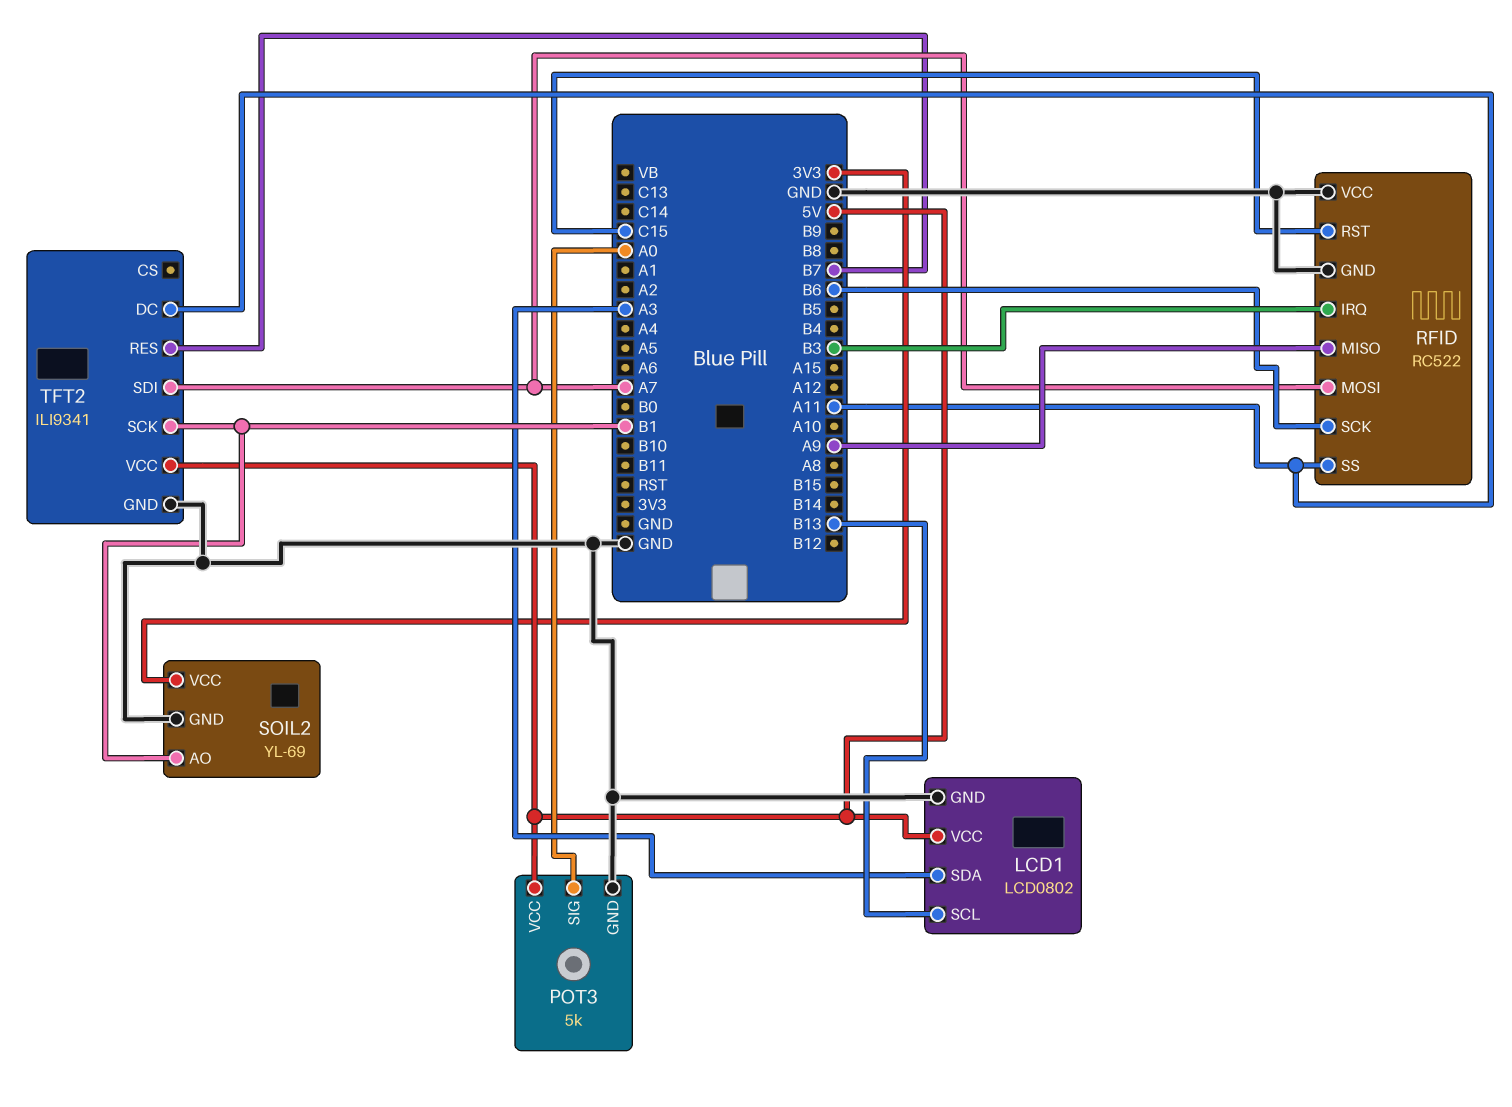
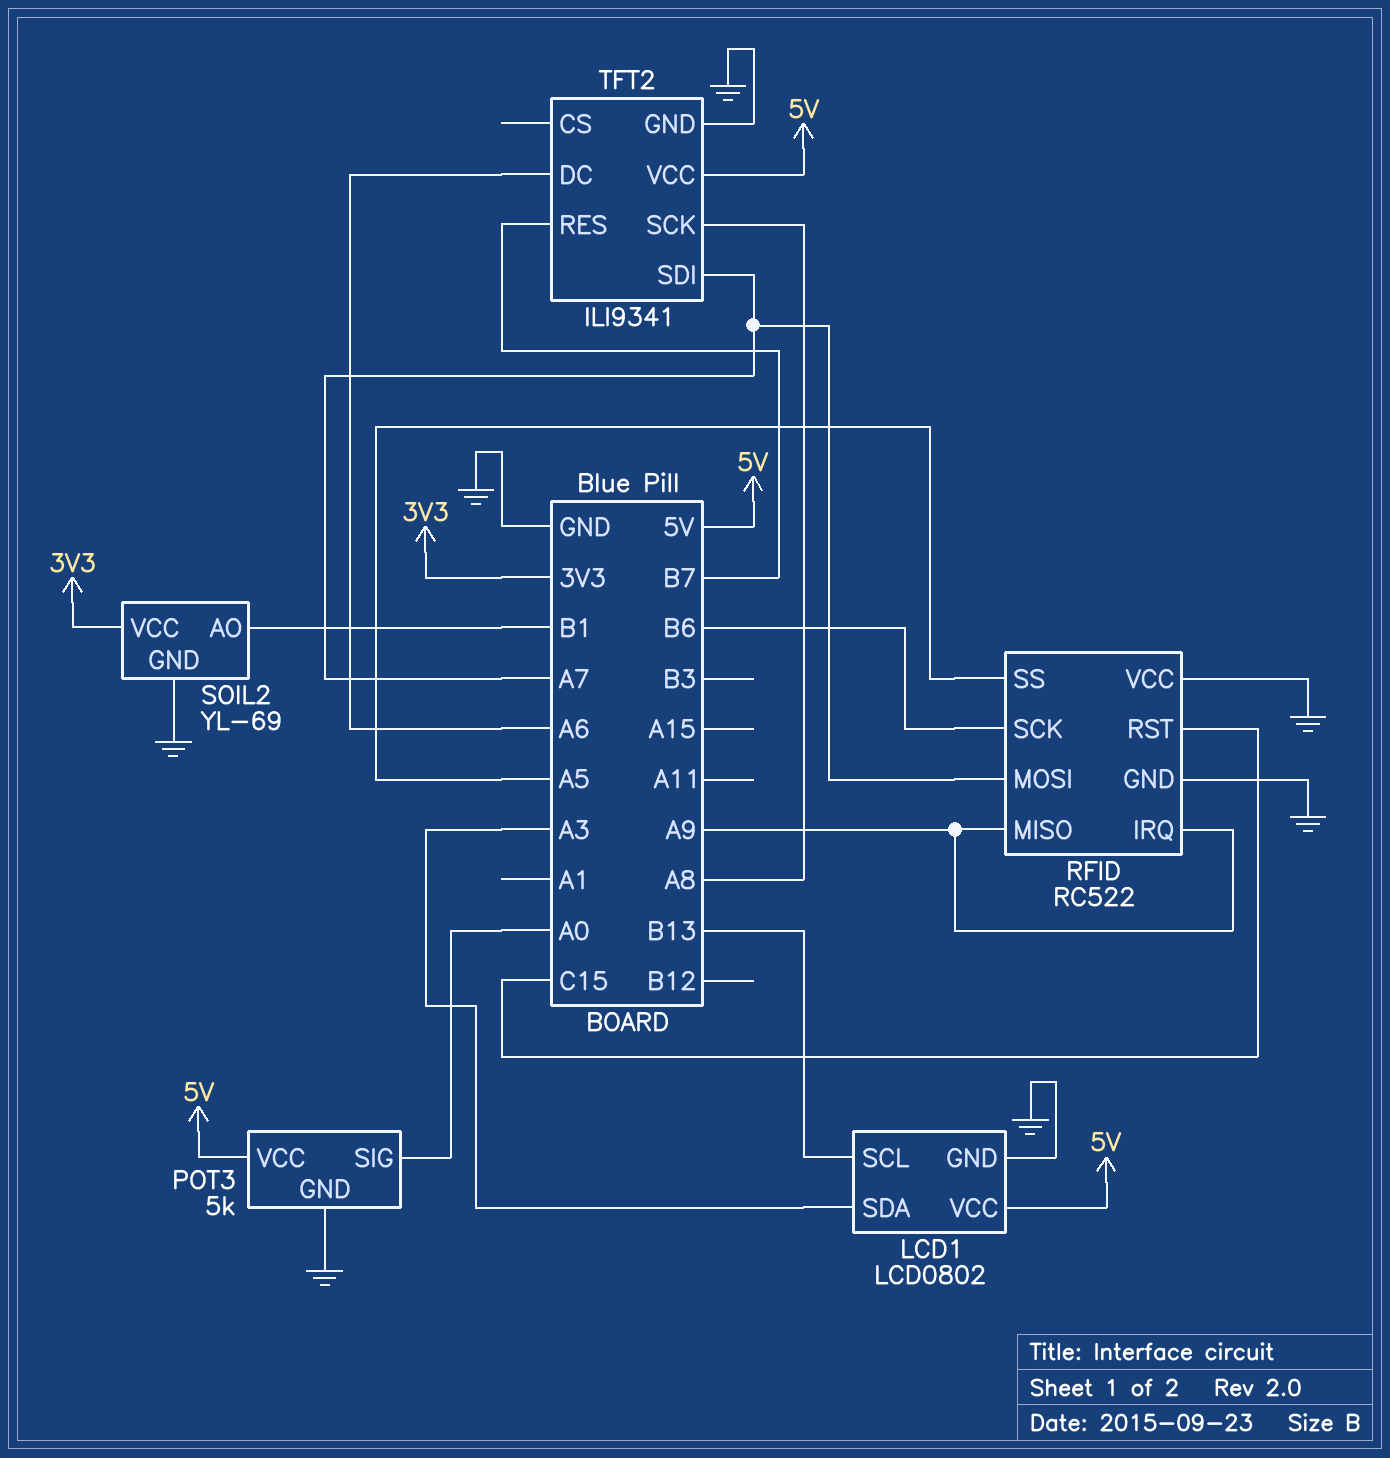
RFID pin IRQ: B3 -> A9
RFID pin SS: A11 -> A5
TFT2 pin DC: A11 -> A6
TFT2 pin SCK: B1 -> A8

